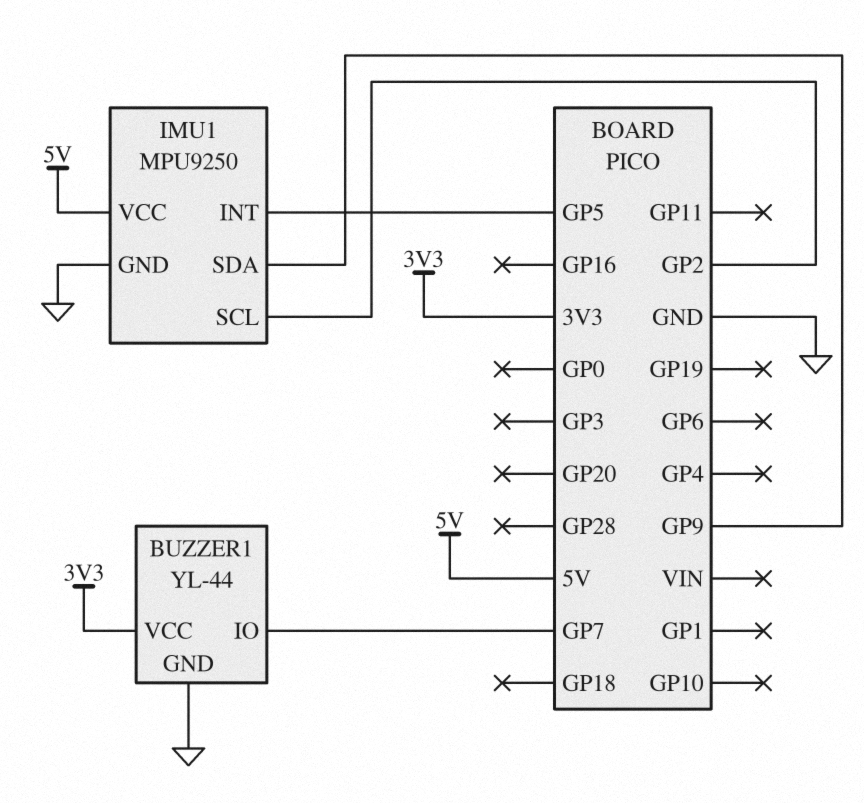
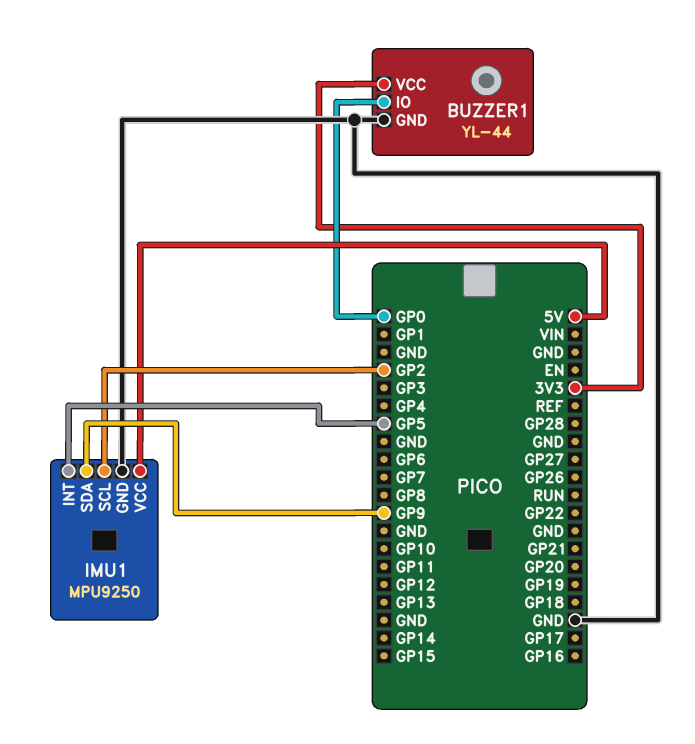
BUZZER1 pin IO: GP7 -> GP0

